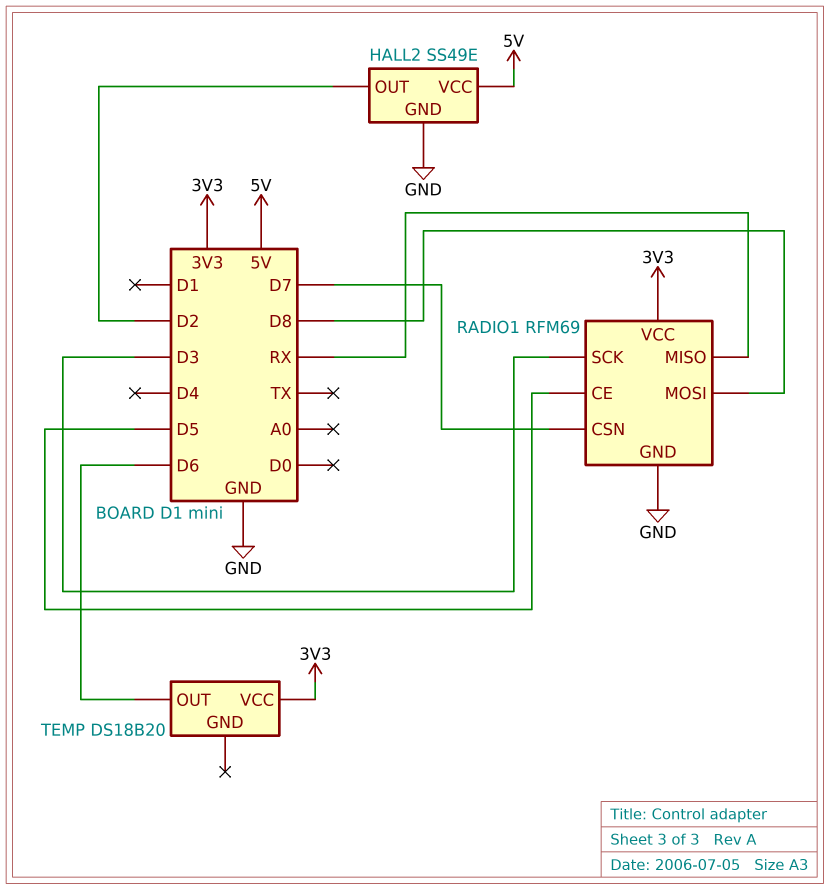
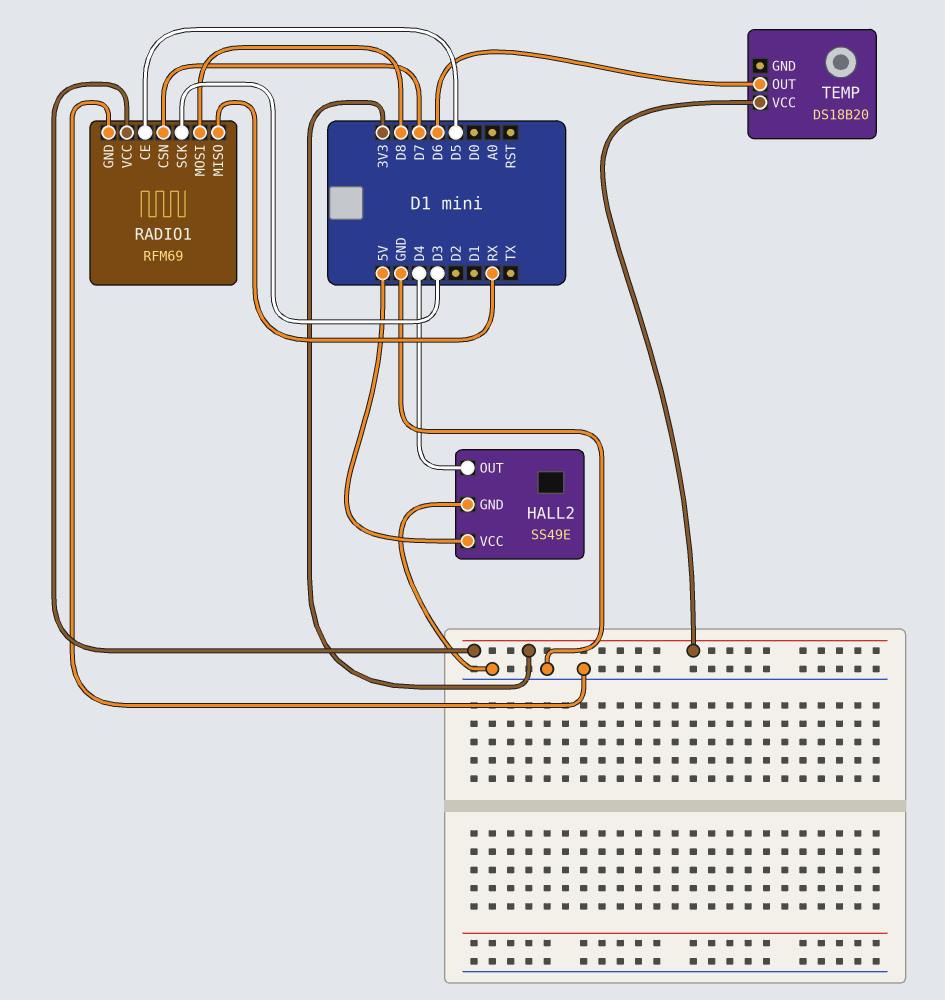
HALL2 pin OUT: D2 -> D4

